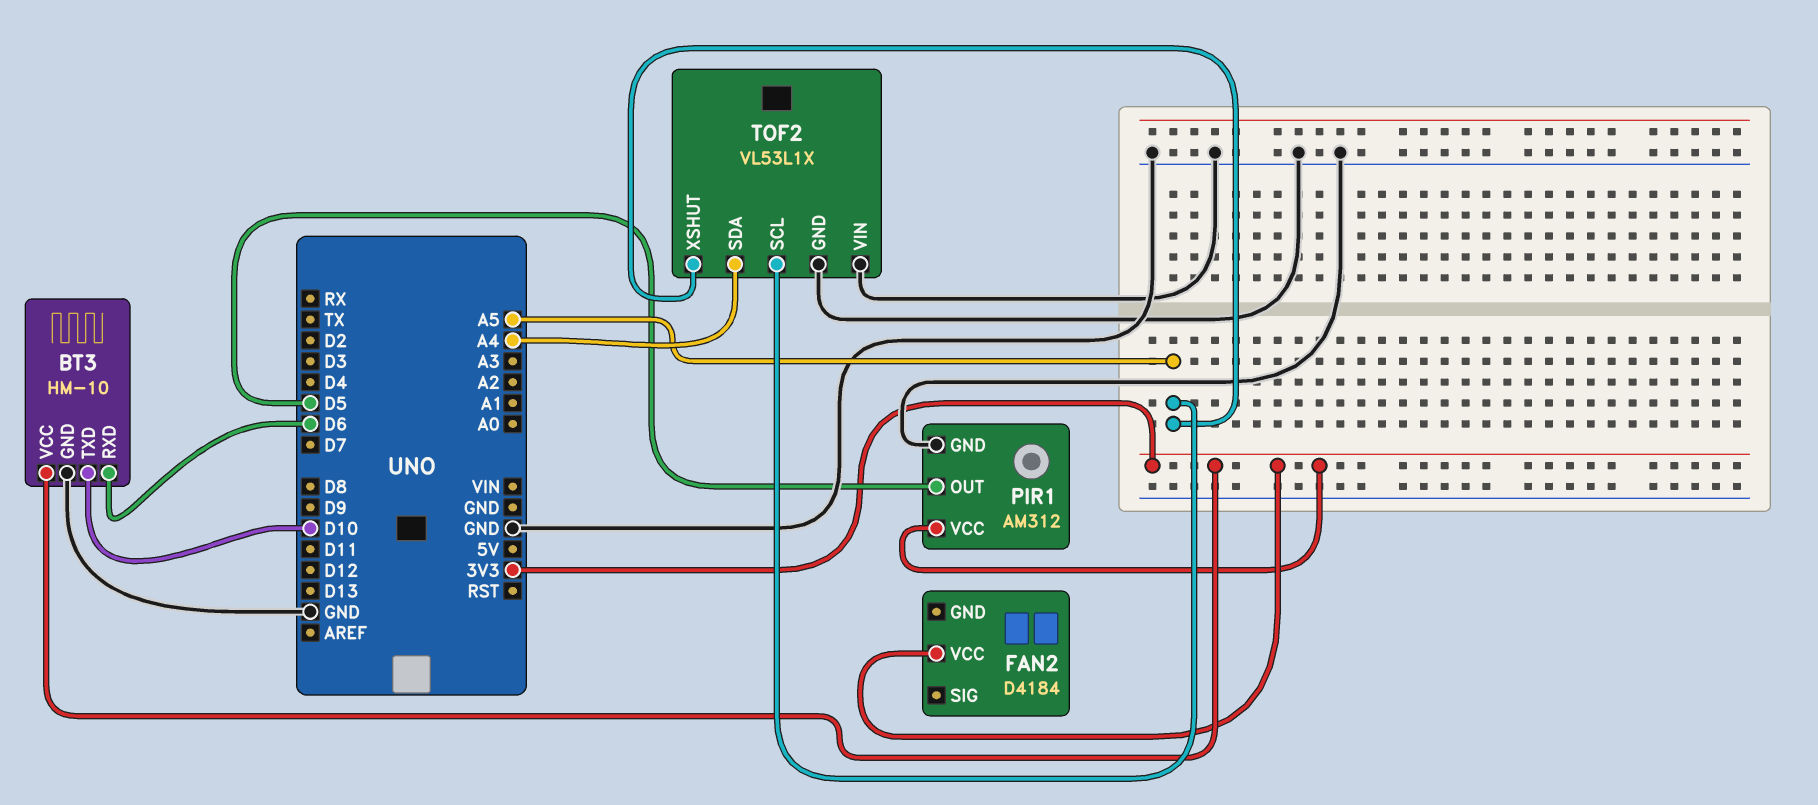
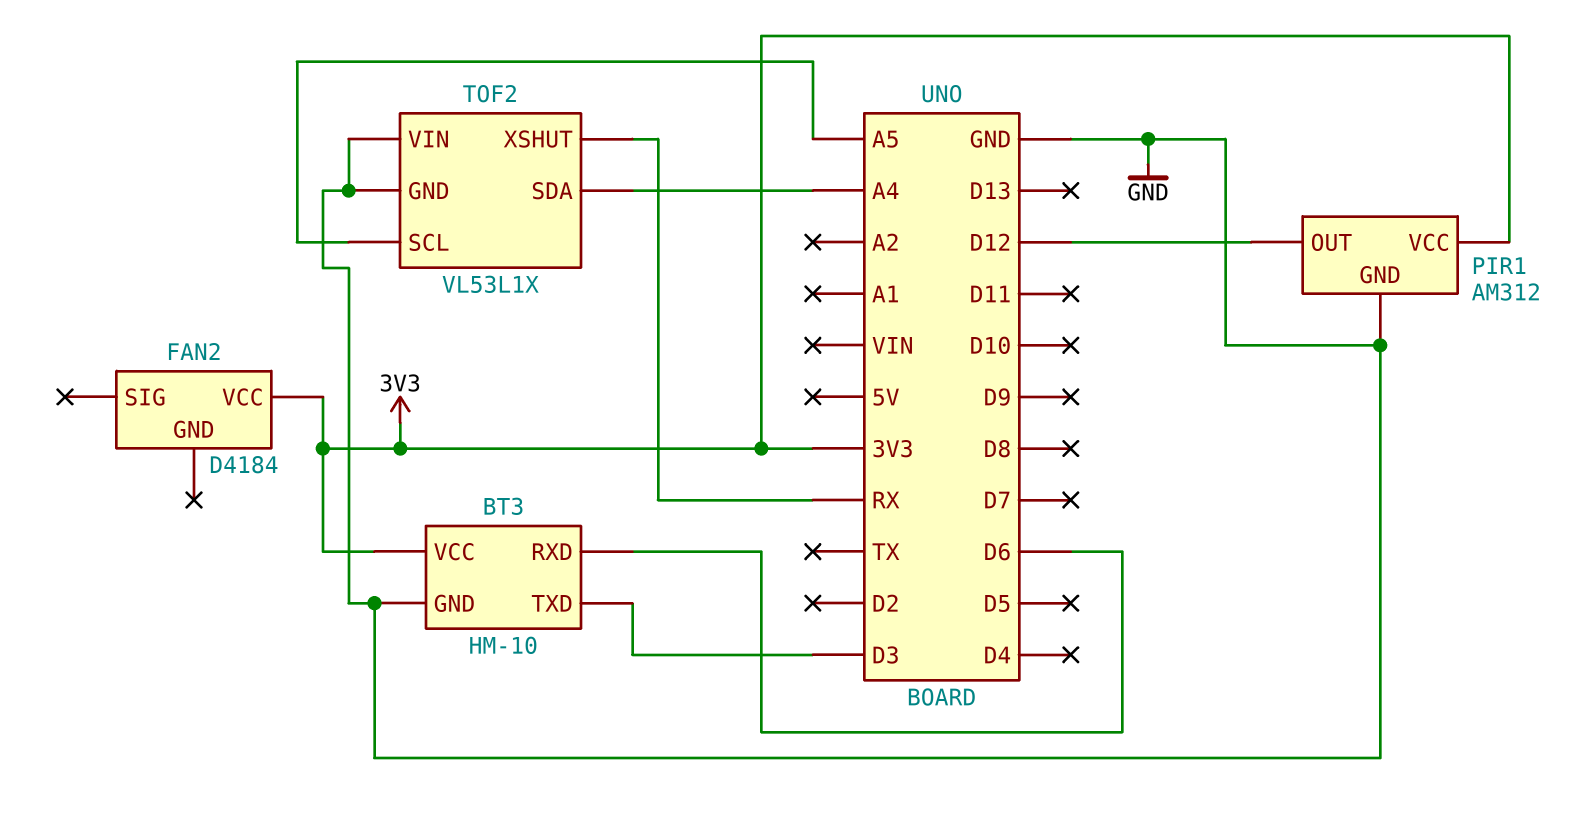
BT3 pin TXD: D10 -> D3
PIR1 pin OUT: D5 -> D12
TOF2 pin XSHUT: A5 -> RX

